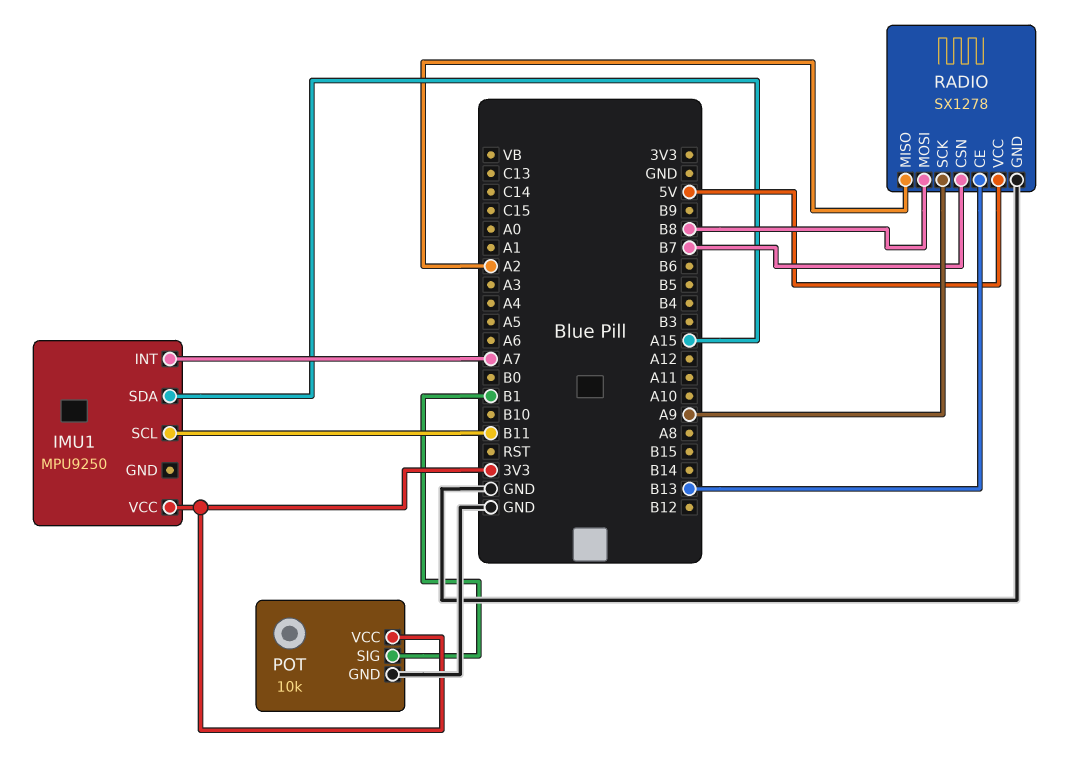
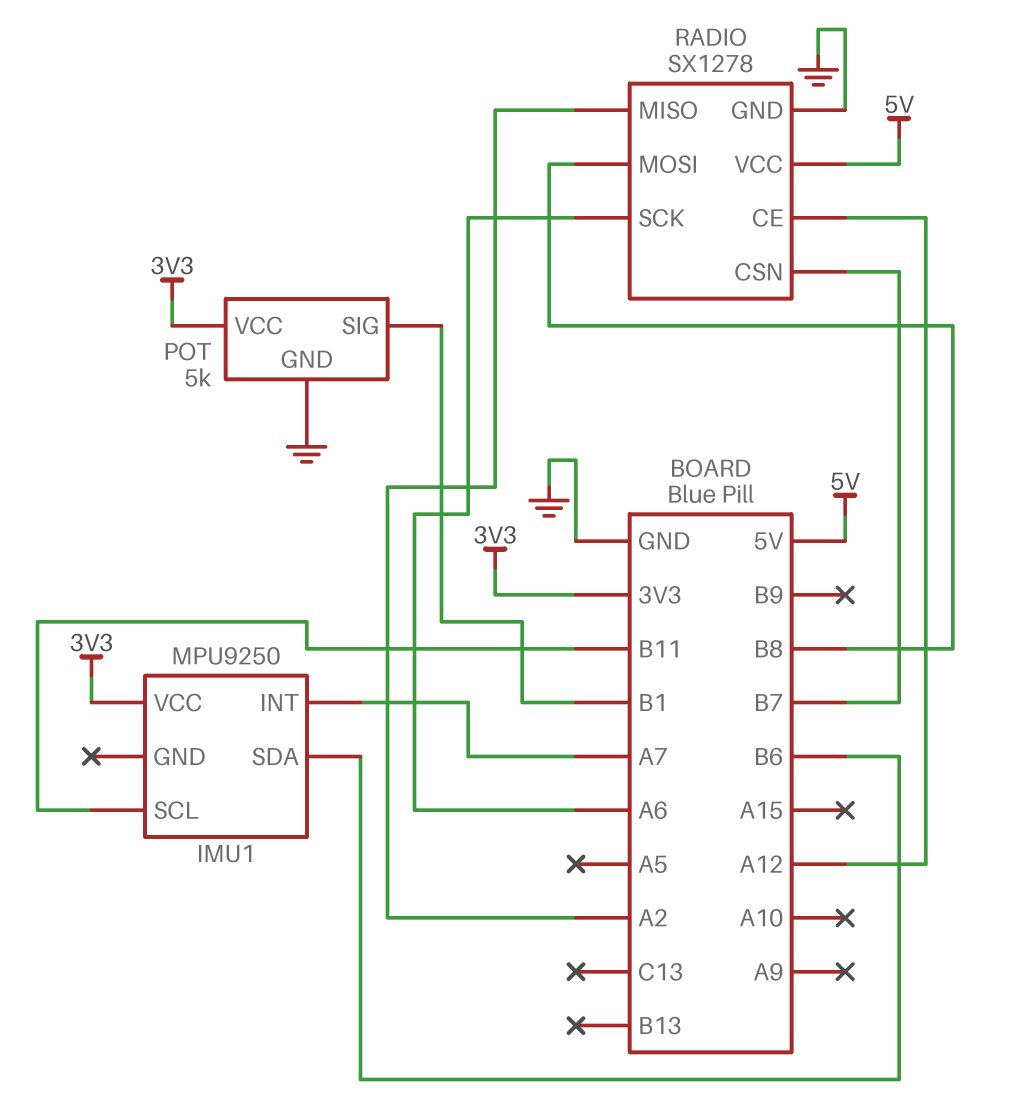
IMU1 pin SDA: A15 -> B6
POT: 10k -> 5k
RADIO pin CE: B13 -> A12
RADIO pin SCK: A9 -> A6

